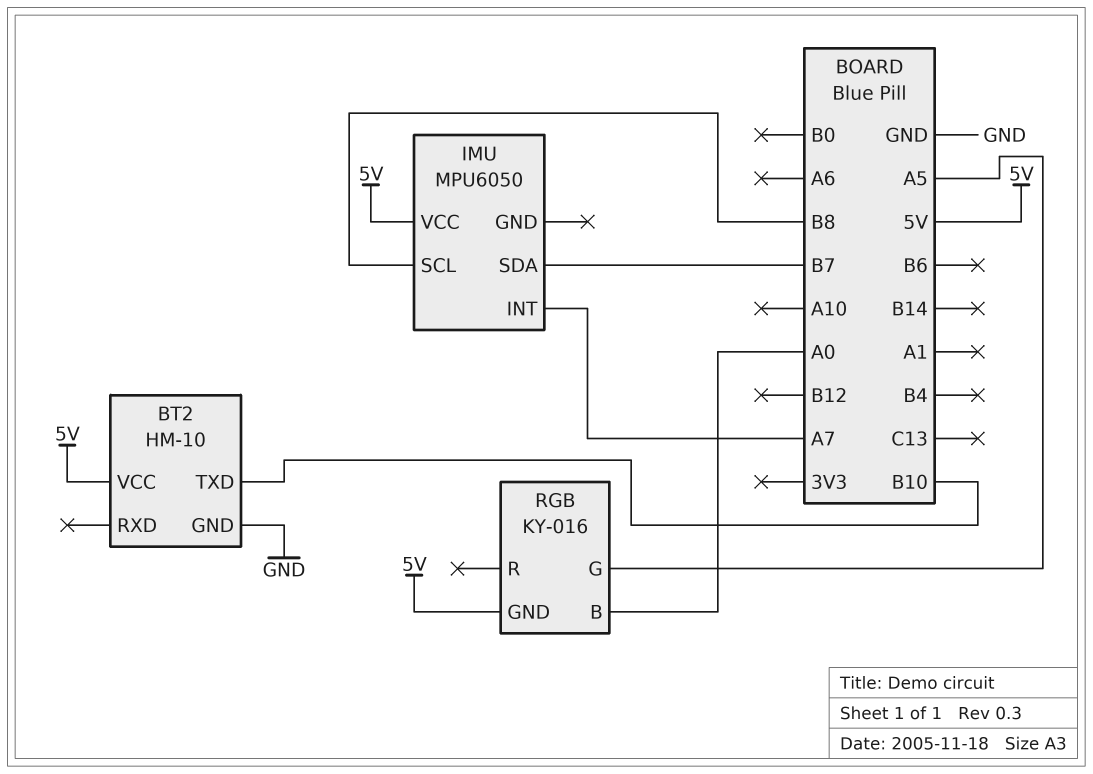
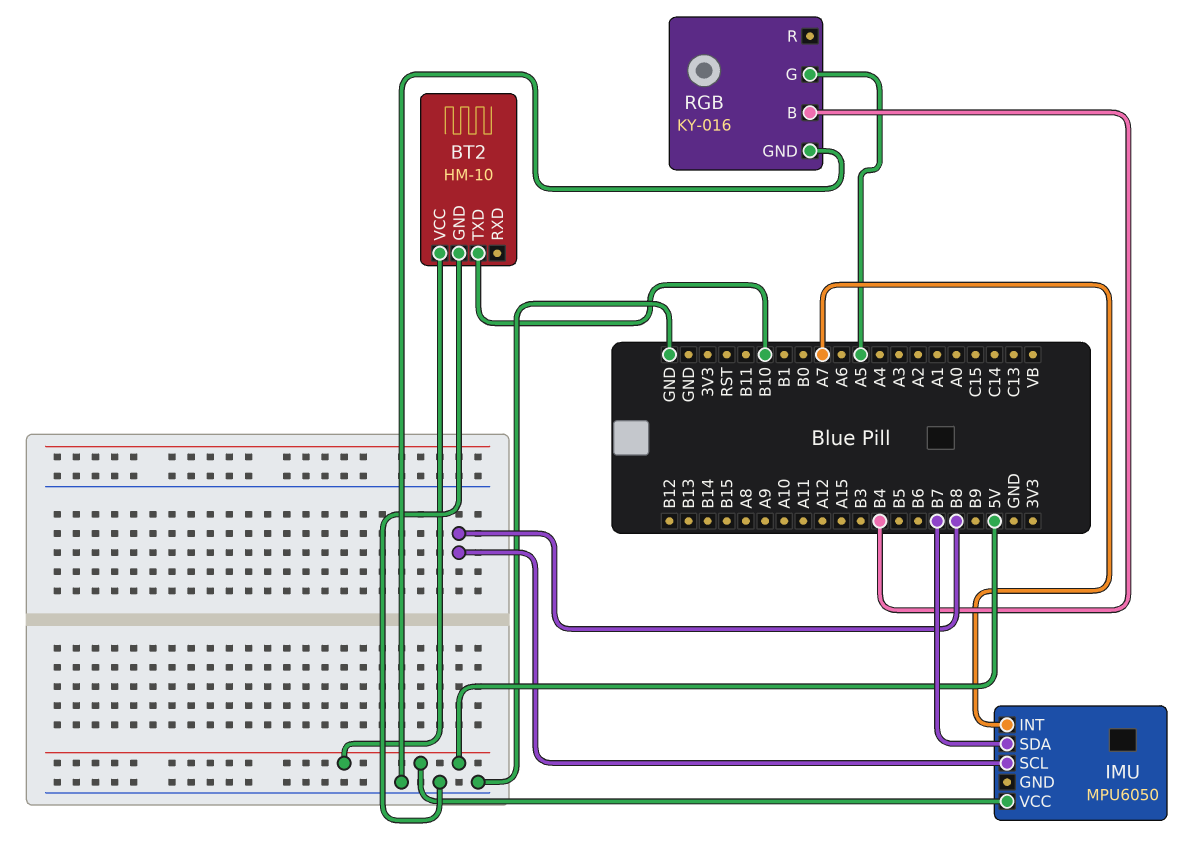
RGB pin B: A0 -> B4
RGB pin GND: 5V -> GND

